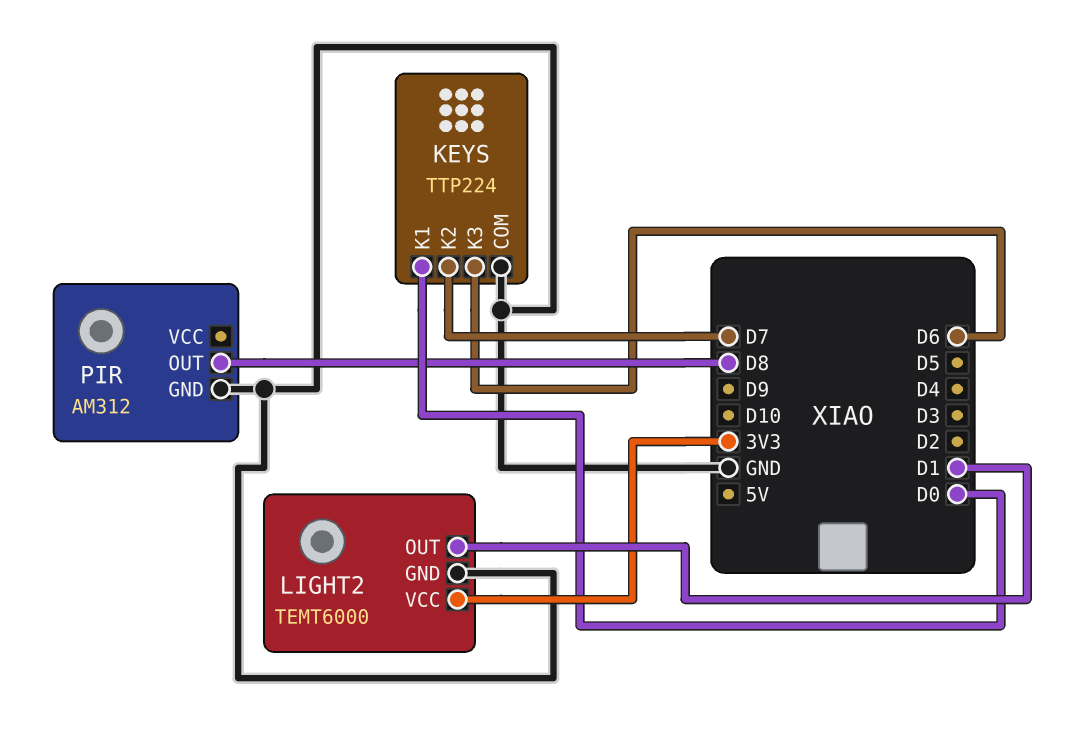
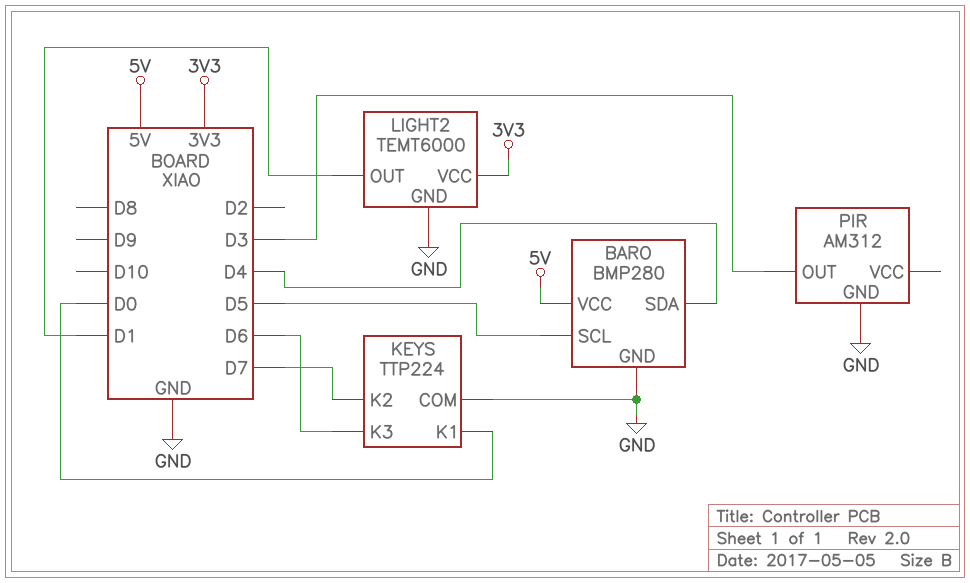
BARO: none -> BMP280
BARO pin GND: none -> GND
BARO pin SCL: none -> D5
BARO pin SDA: none -> D4
BARO pin VCC: none -> 5V
PIR pin OUT: D8 -> D3

